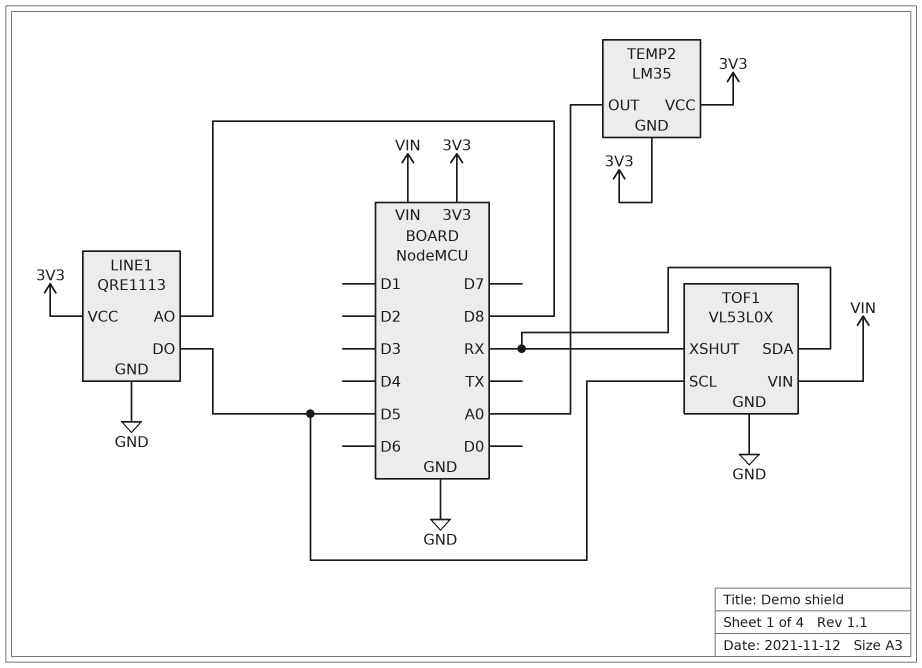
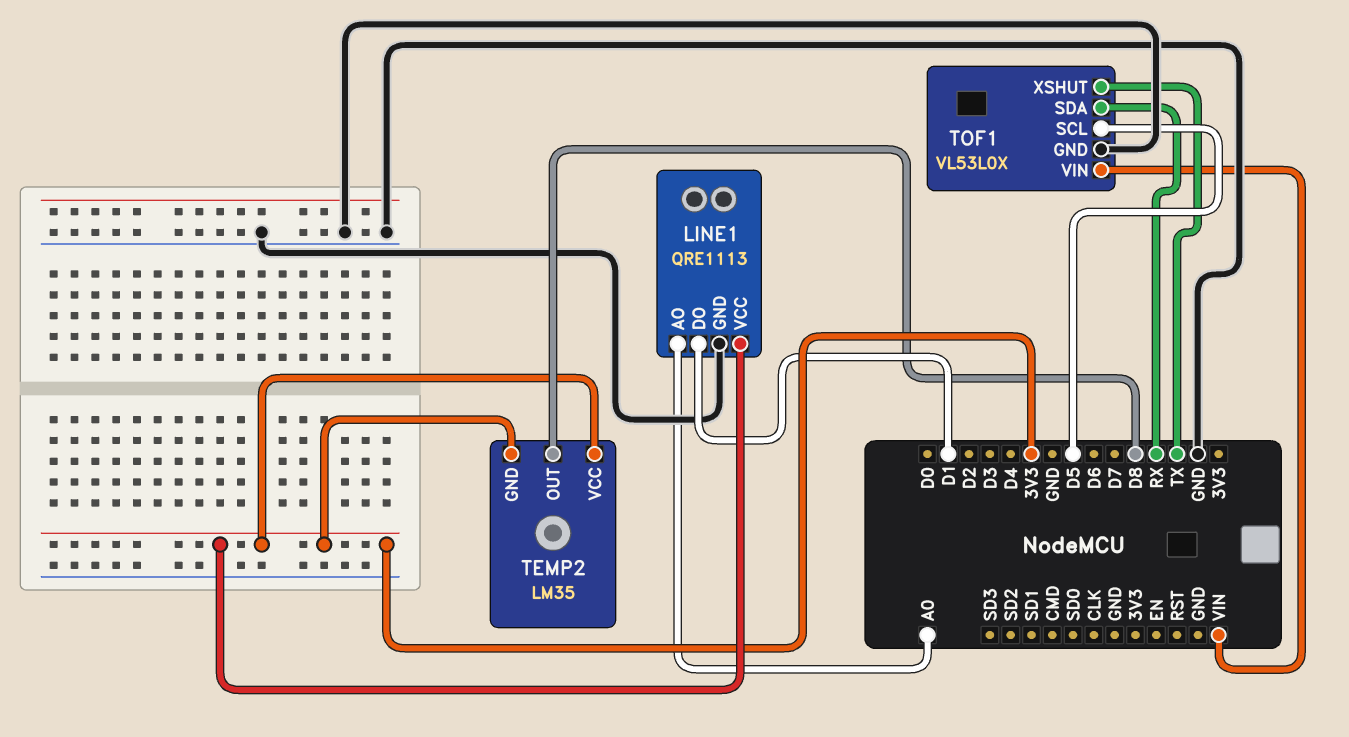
LINE1 pin AO: D8 -> A0
LINE1 pin DO: D5 -> D1
TEMP2 pin OUT: A0 -> D8
TOF1 pin XSHUT: RX -> TX

